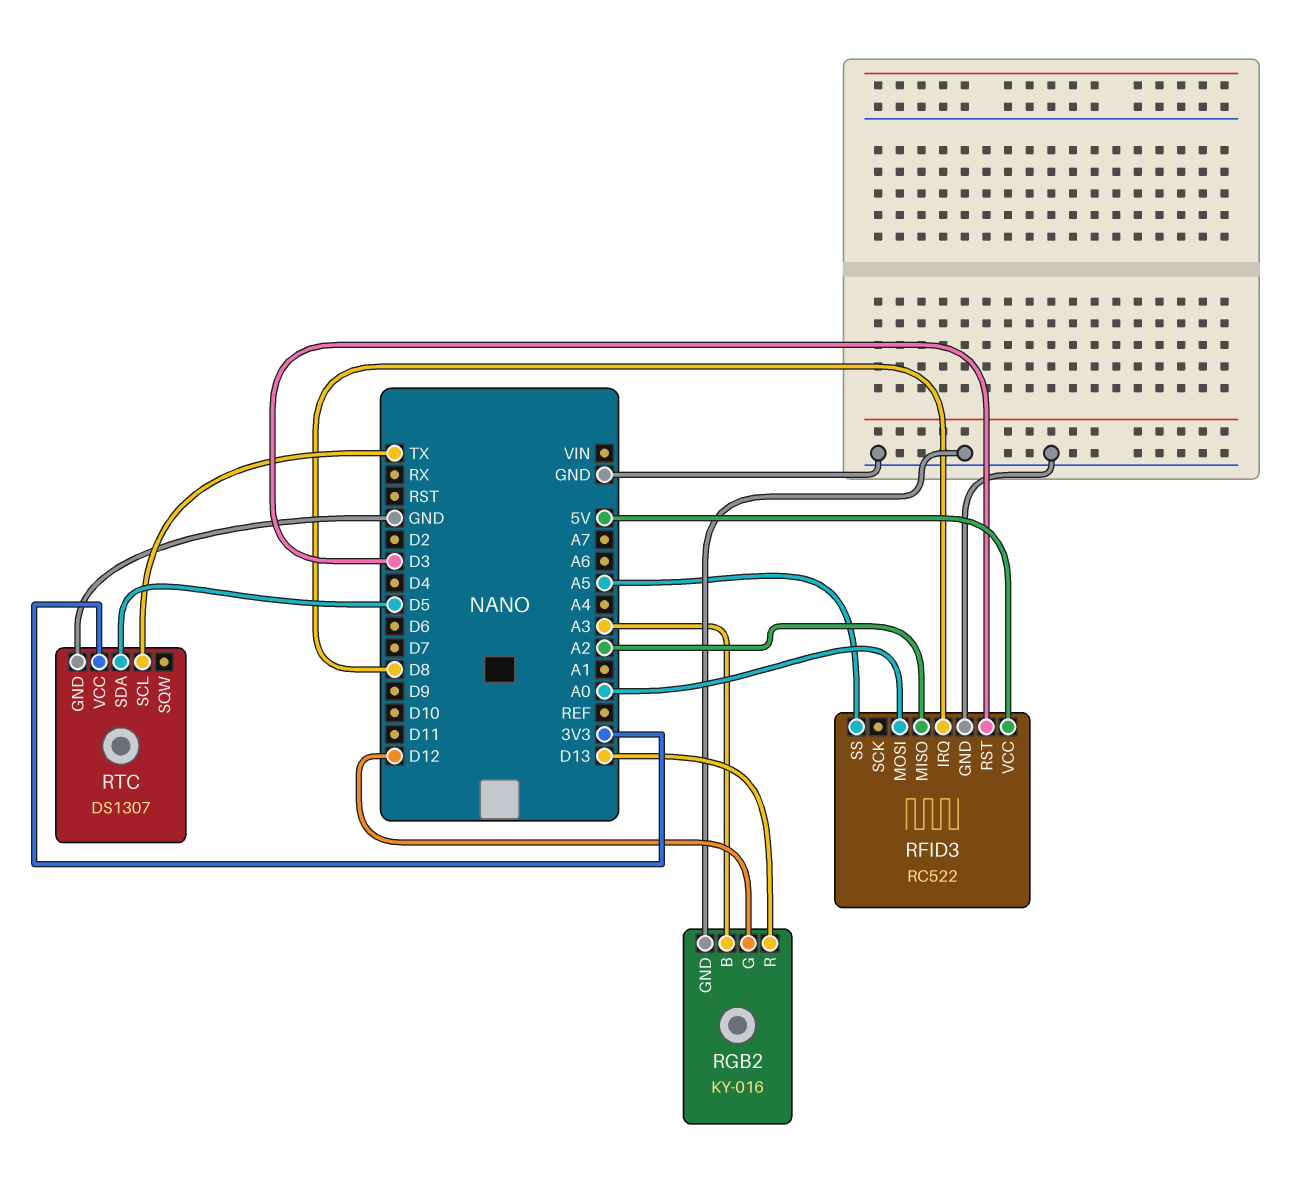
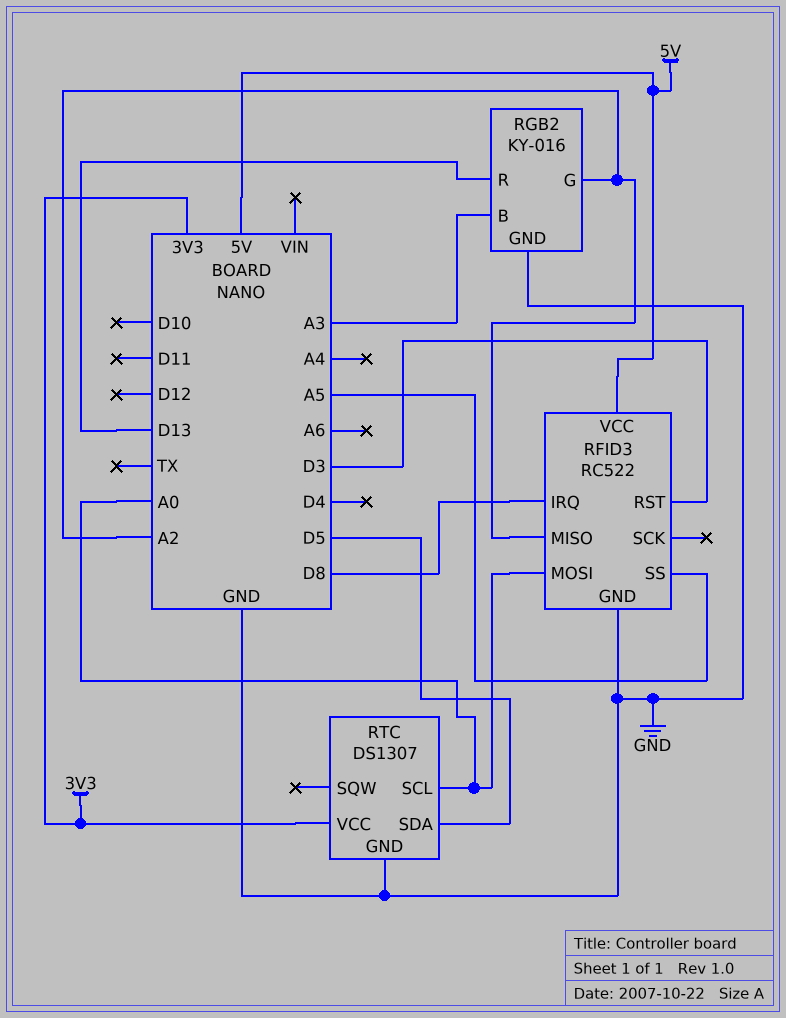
RGB2 pin G: D12 -> A2
RTC pin SCL: TX -> A0

